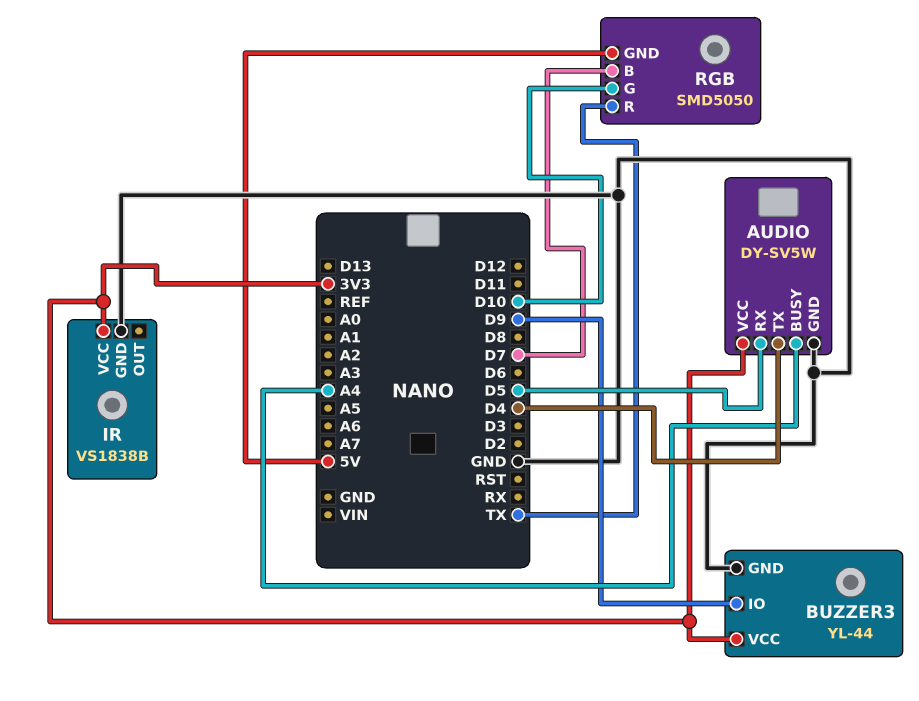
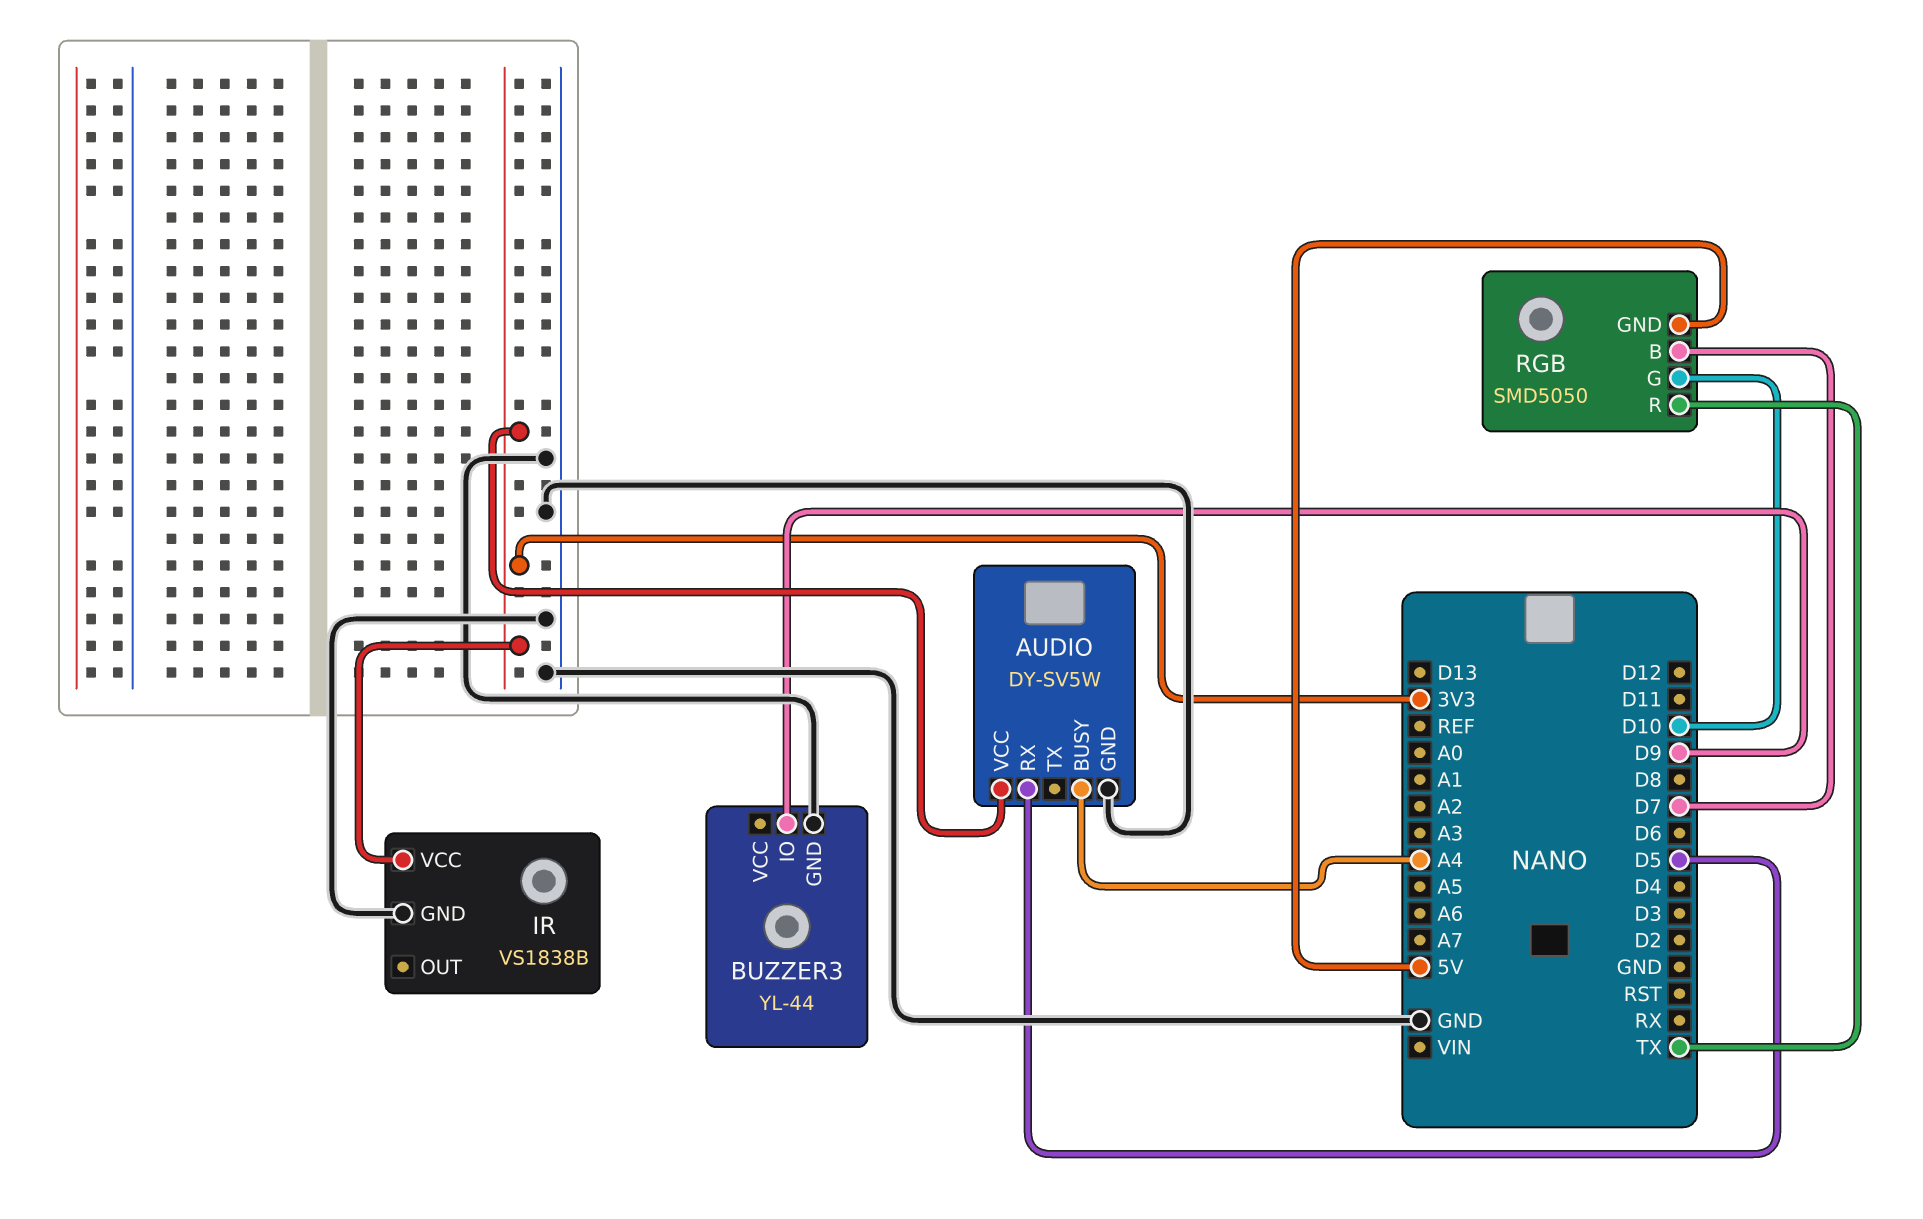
AUDIO pin TX: D4 -> none
BUZZER3 pin VCC: 3V3 -> none

